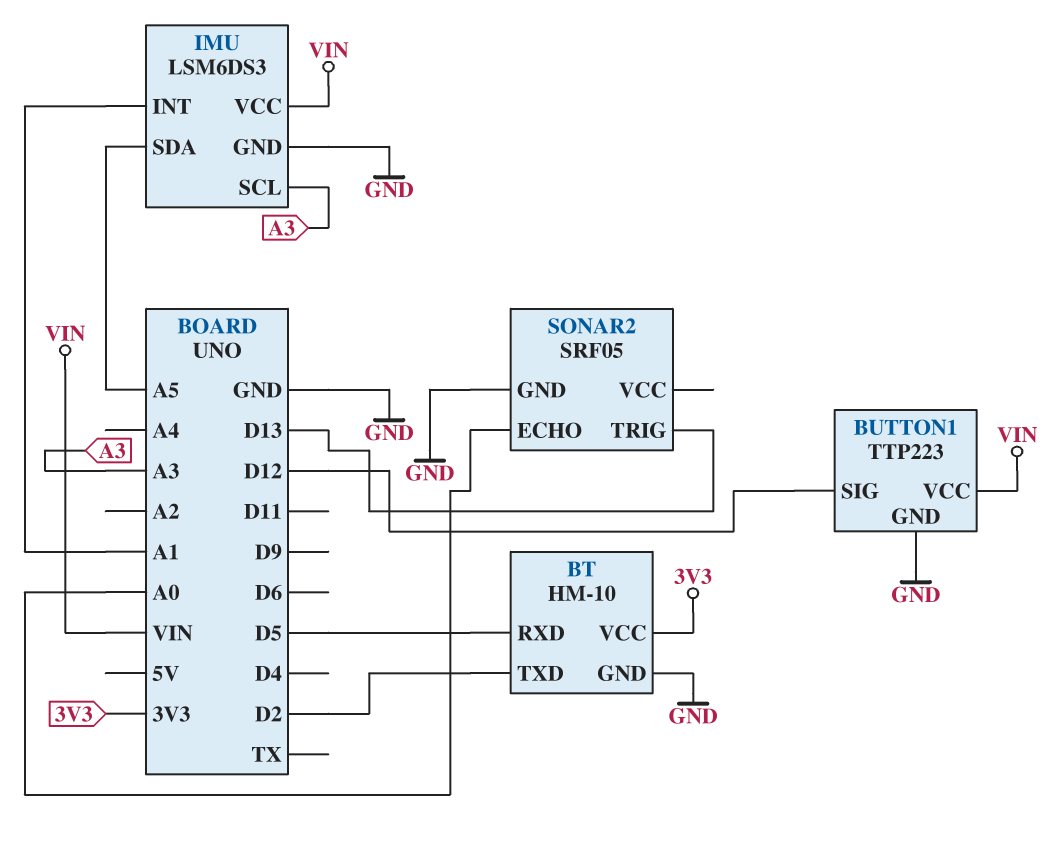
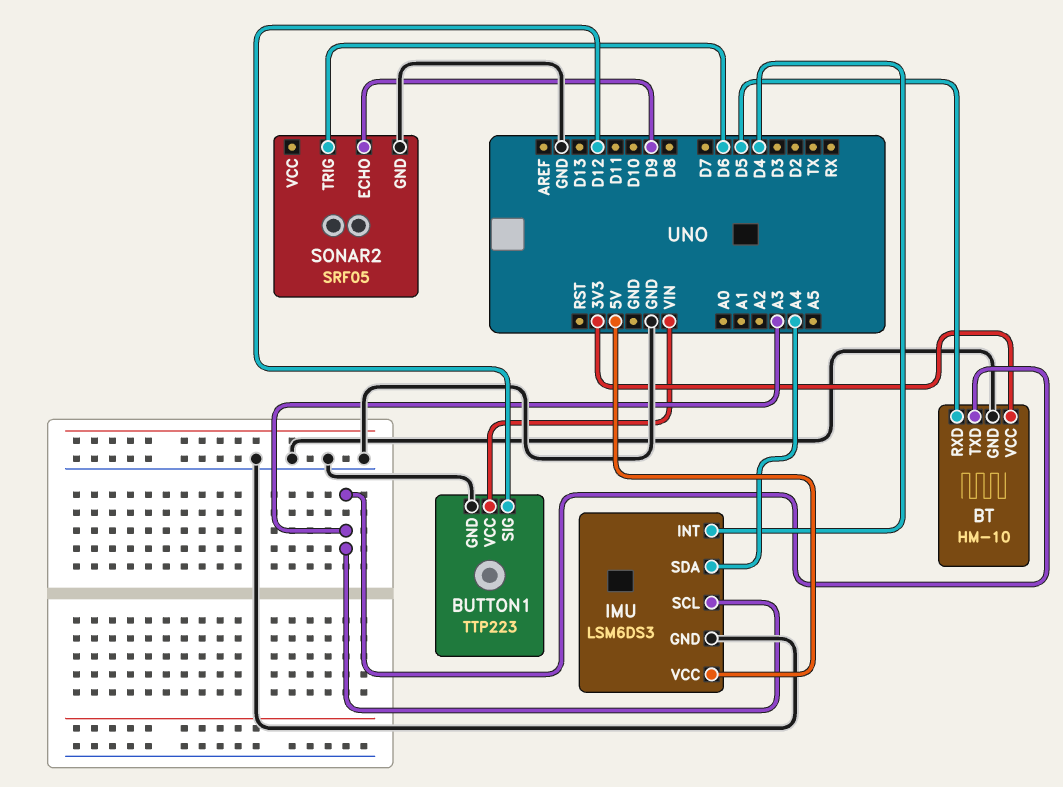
BT pin TXD: D2 -> A3
IMU pin INT: A1 -> D4
IMU pin SDA: A5 -> A4
IMU pin VCC: VIN -> 5V
SONAR2 pin ECHO: A0 -> D9
SONAR2 pin TRIG: D13 -> D6

